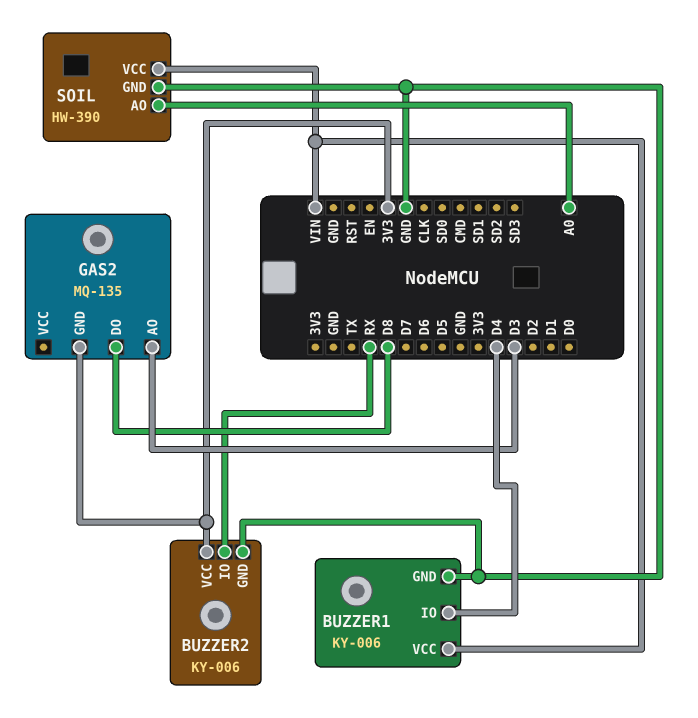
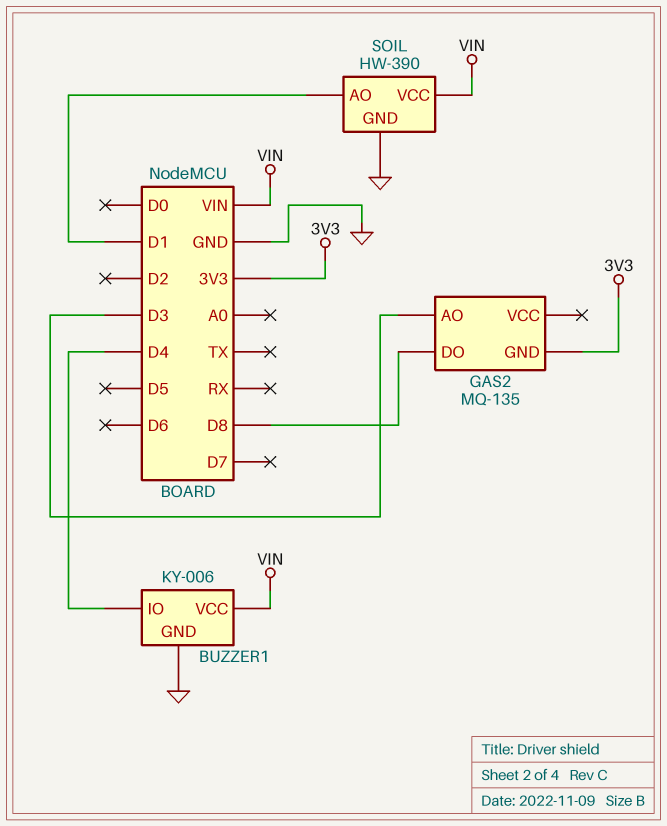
BUZZER2: KY-006 -> none
BUZZER2 pin GND: GND -> none
BUZZER2 pin IO: RX -> none
BUZZER2 pin VCC: 3V3 -> none
SOIL pin AO: A0 -> D1

